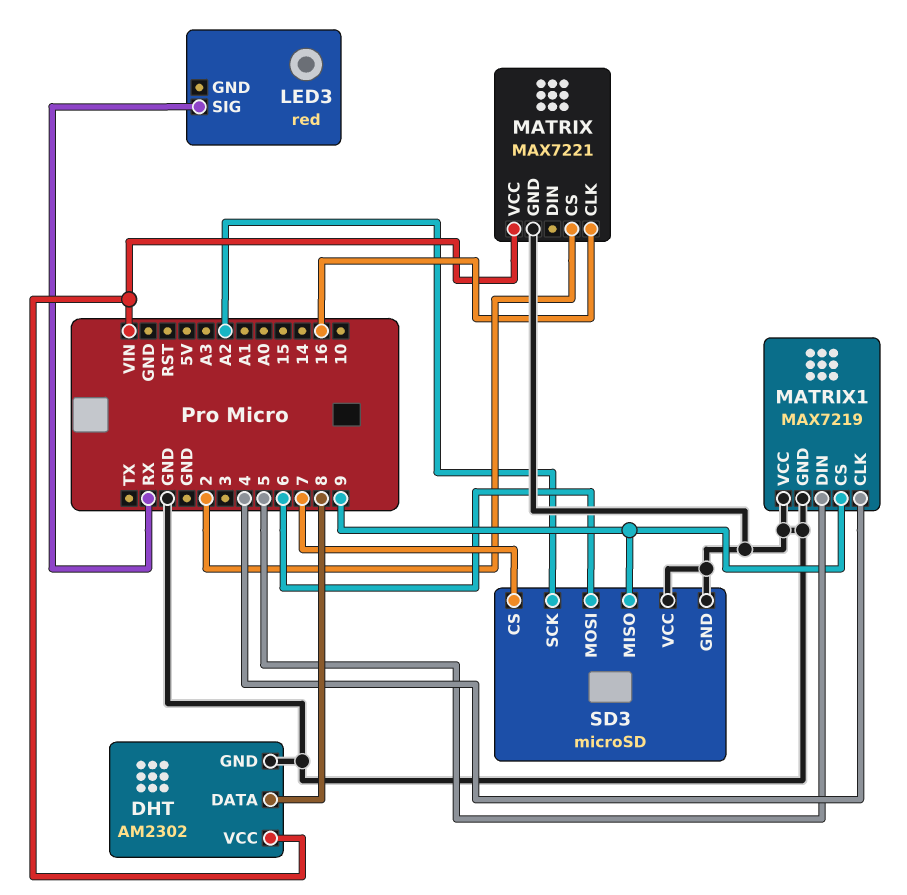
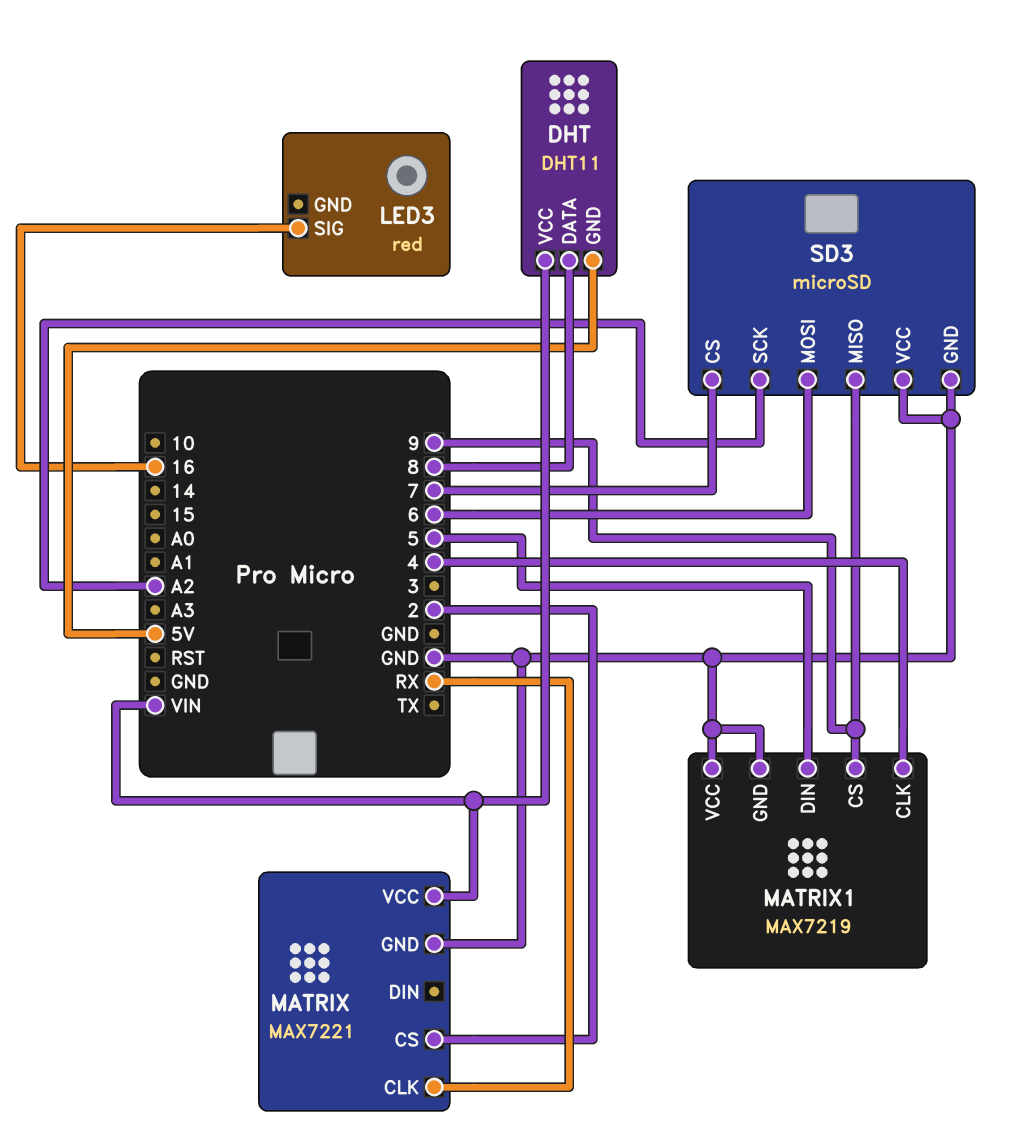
DHT: AM2302 -> DHT11
DHT pin GND: GND -> 5V
LED3 pin SIG: RX -> 16
MATRIX pin CLK: 16 -> RX

